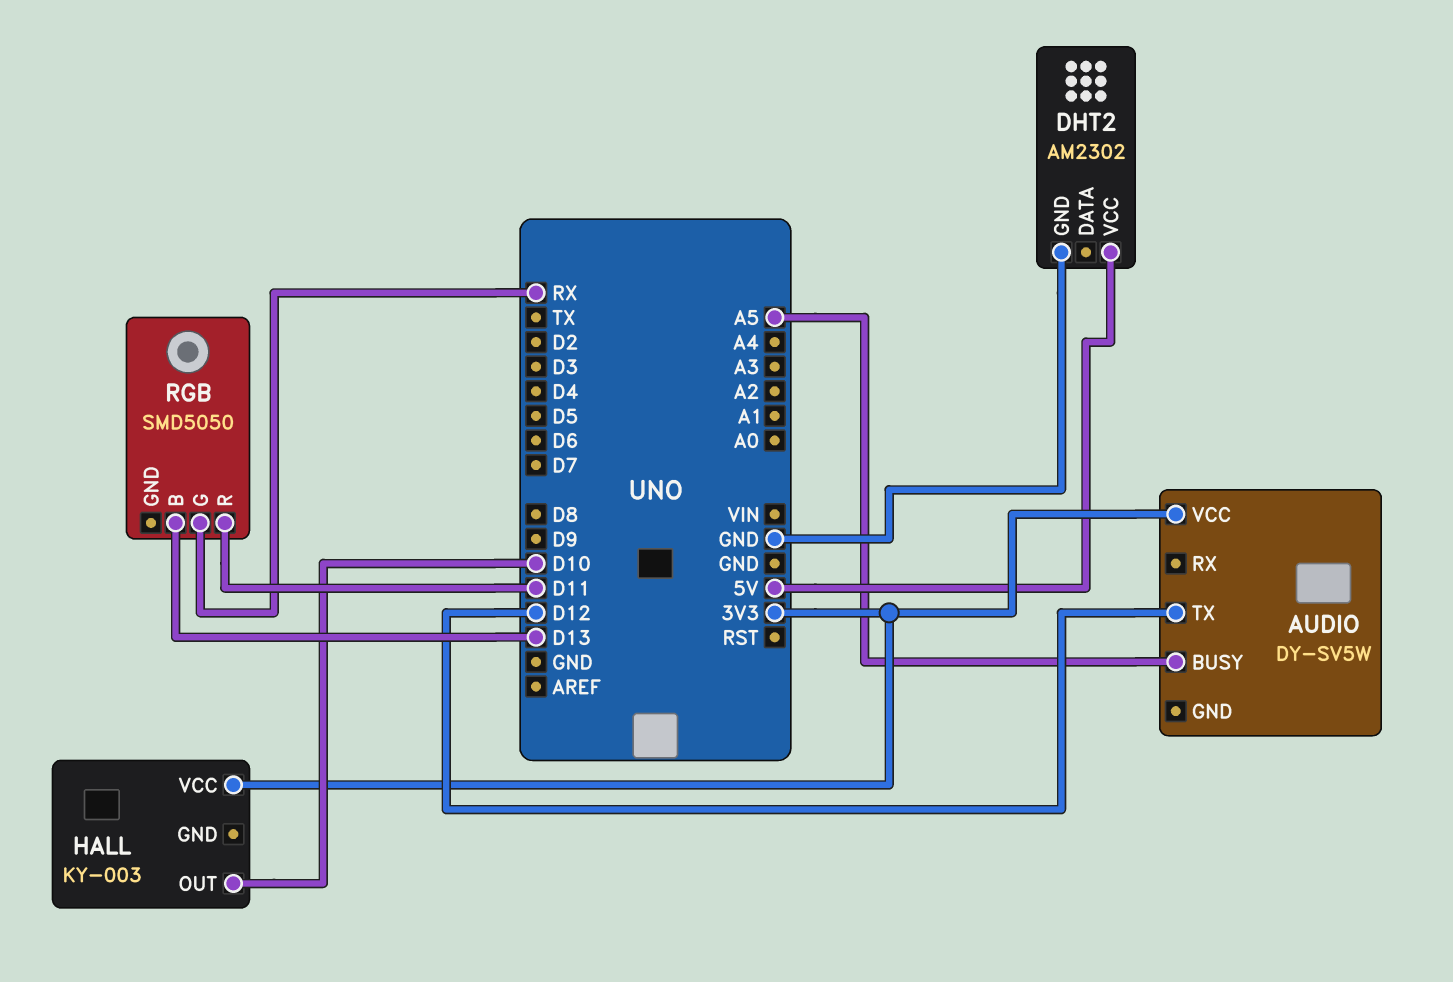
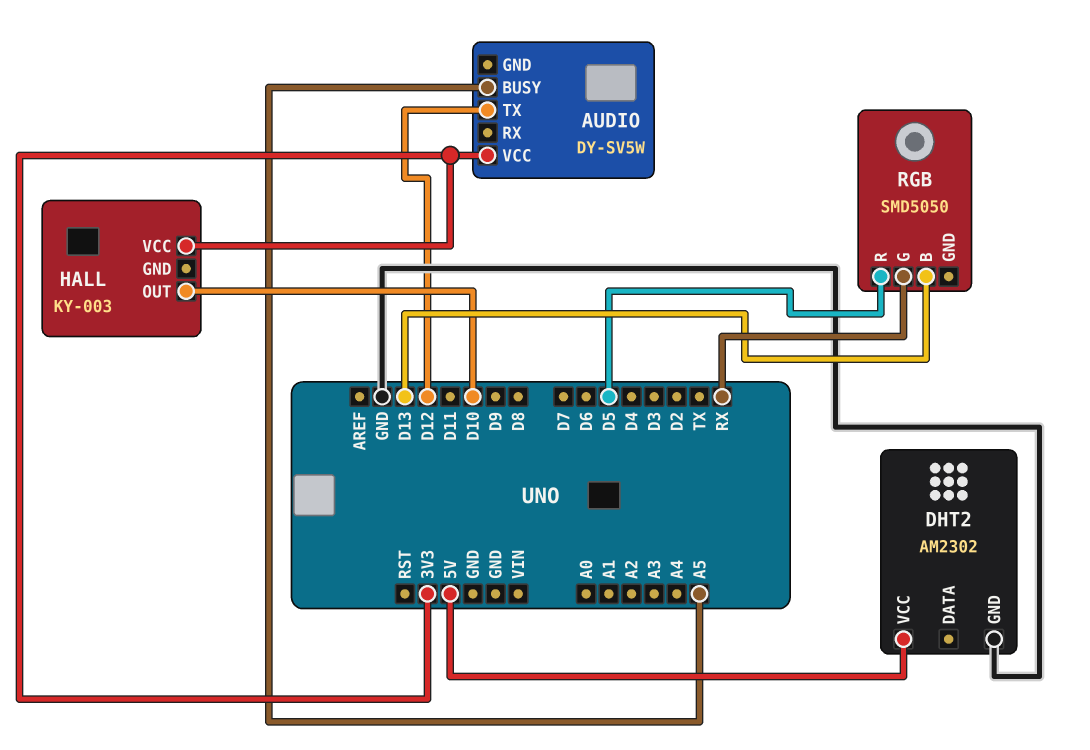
RGB pin R: D11 -> D5

